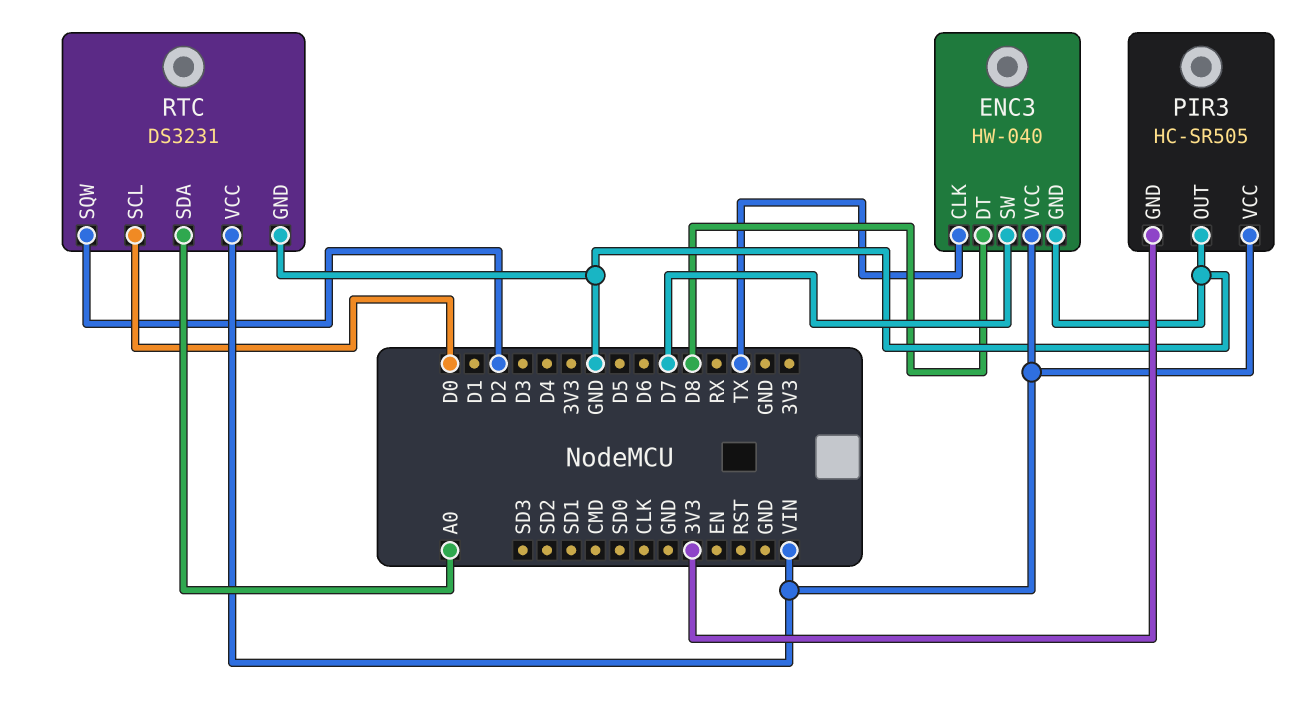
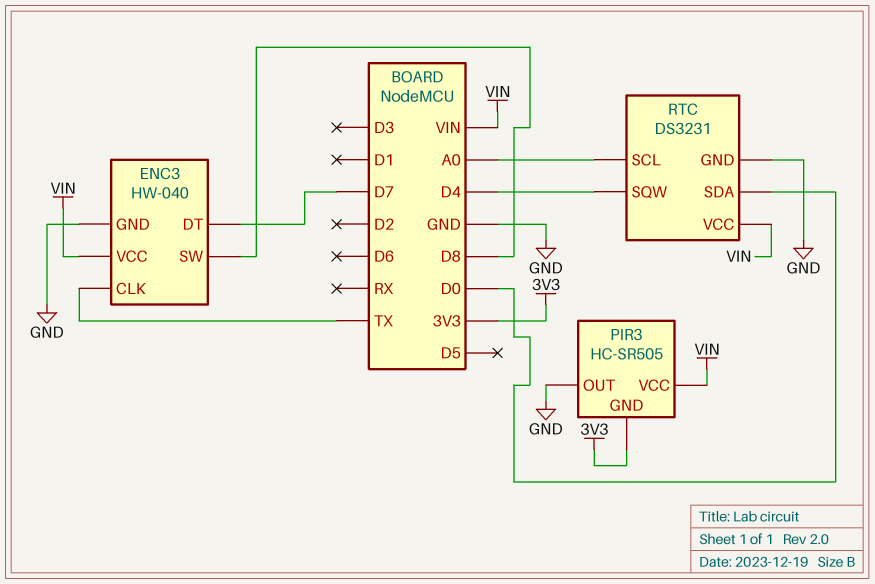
ENC3 pin DT: D8 -> D7
ENC3 pin SW: D7 -> D8
RTC pin SCL: D0 -> A0
RTC pin SDA: A0 -> D0
RTC pin SQW: D2 -> D4

